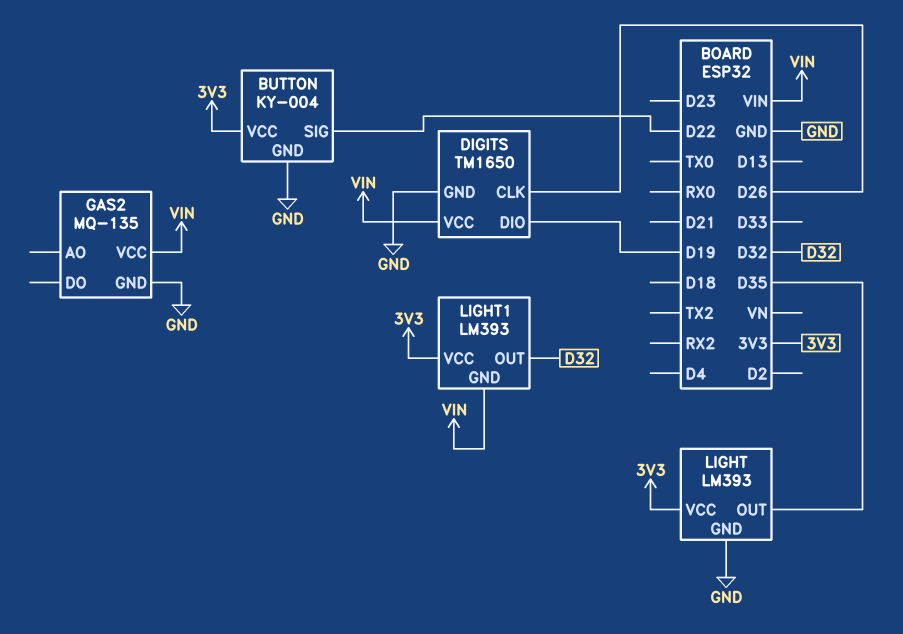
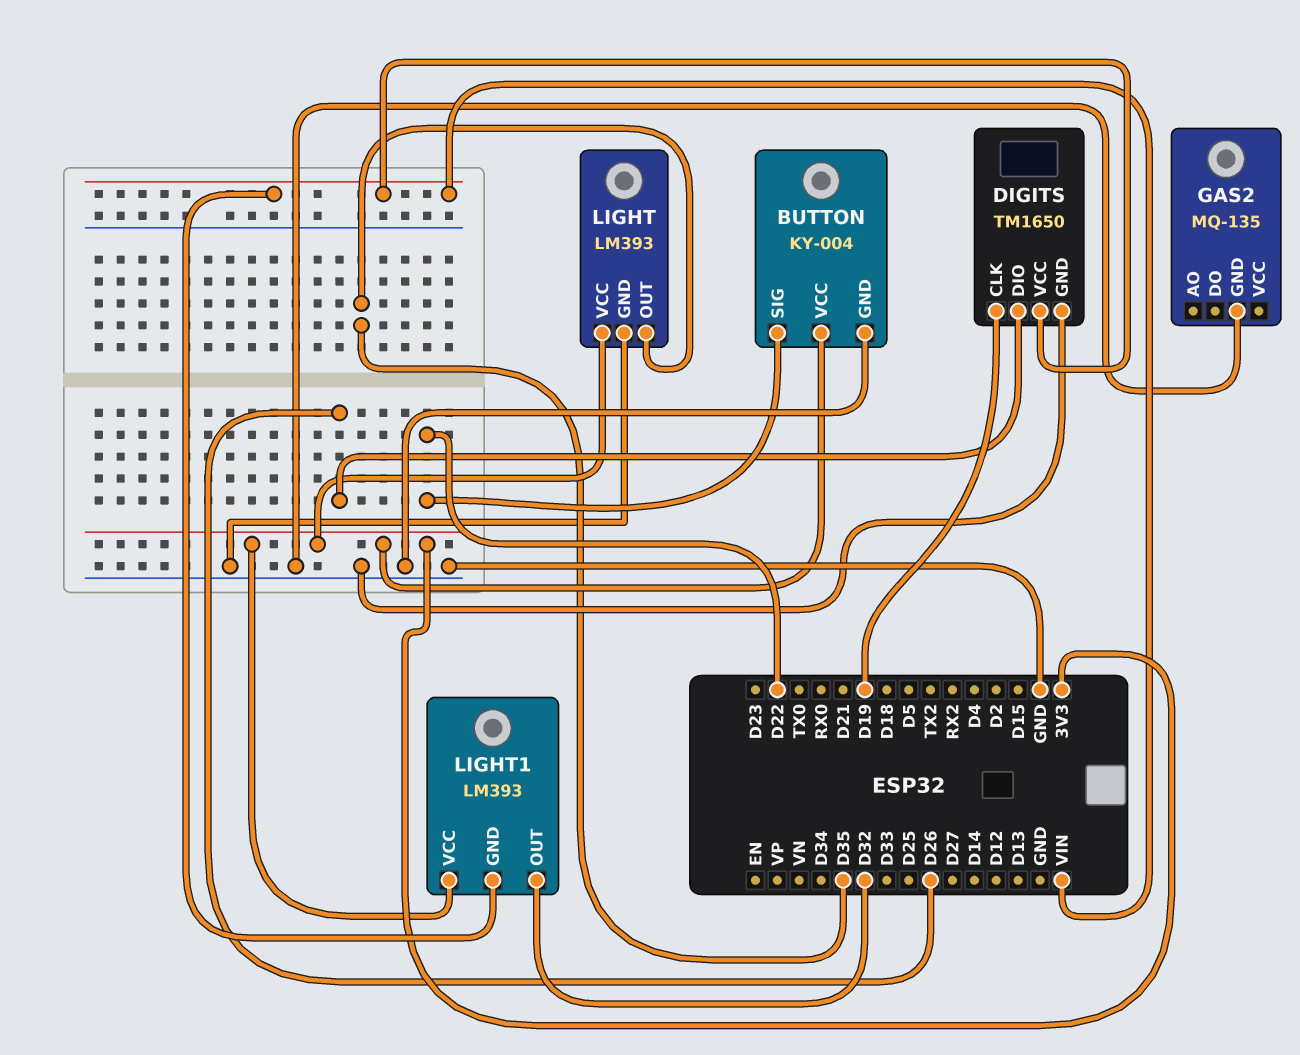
DIGITS pin CLK: D26 -> D19
DIGITS pin DIO: D19 -> D26
GAS2 pin VCC: VIN -> none

